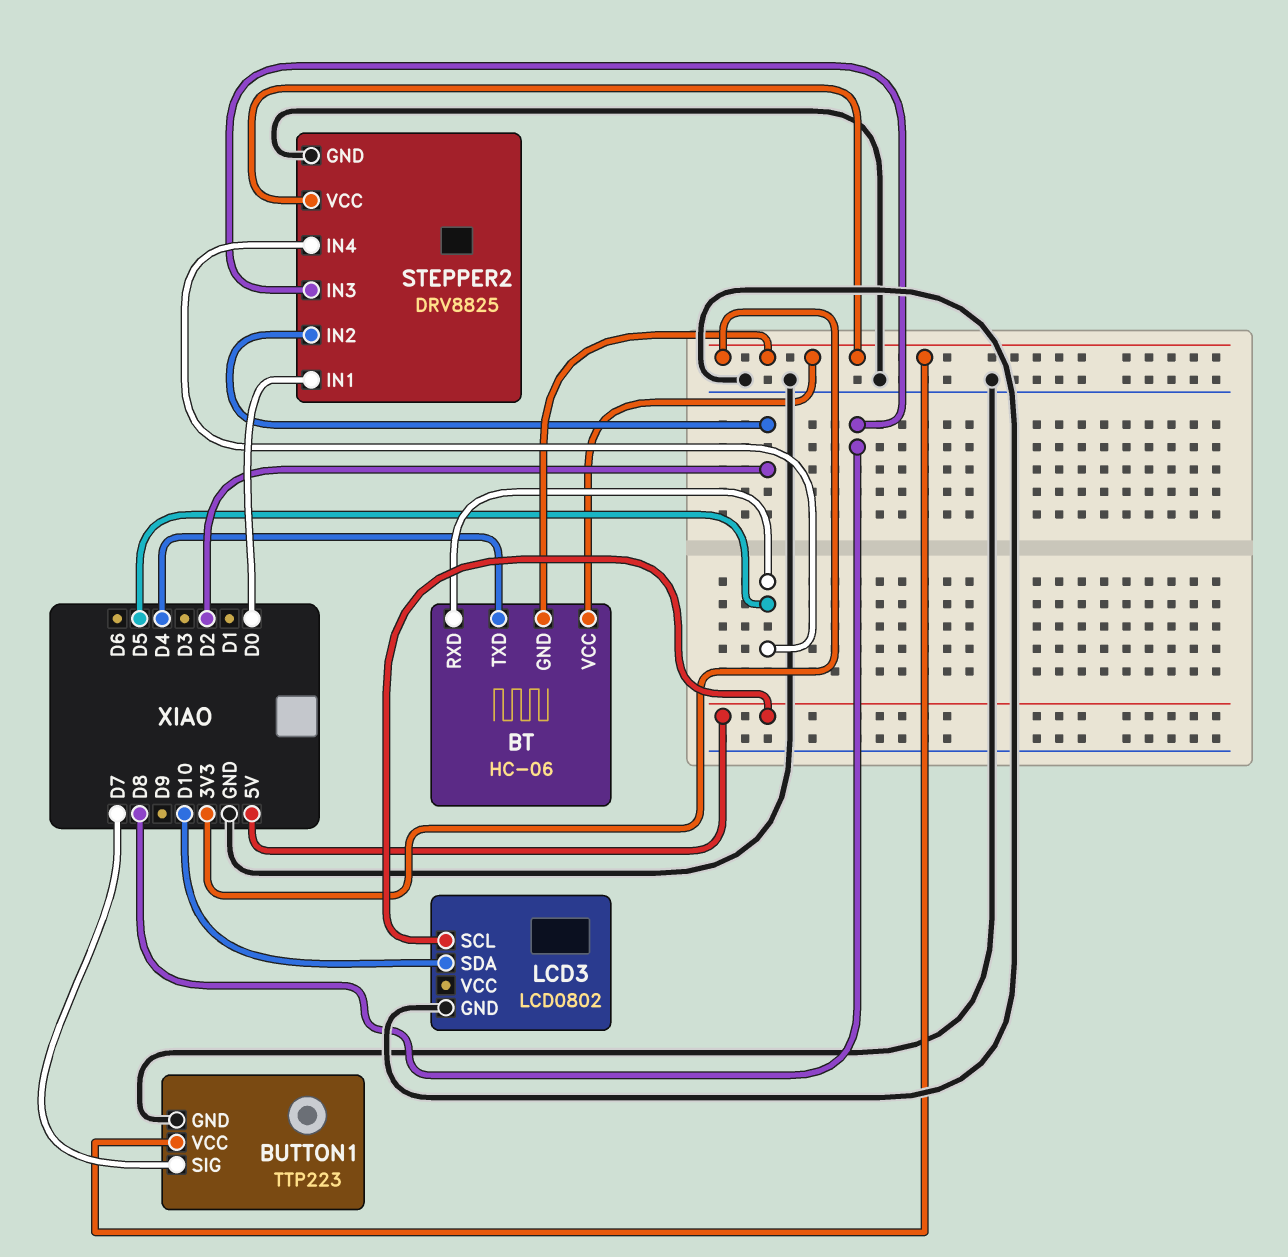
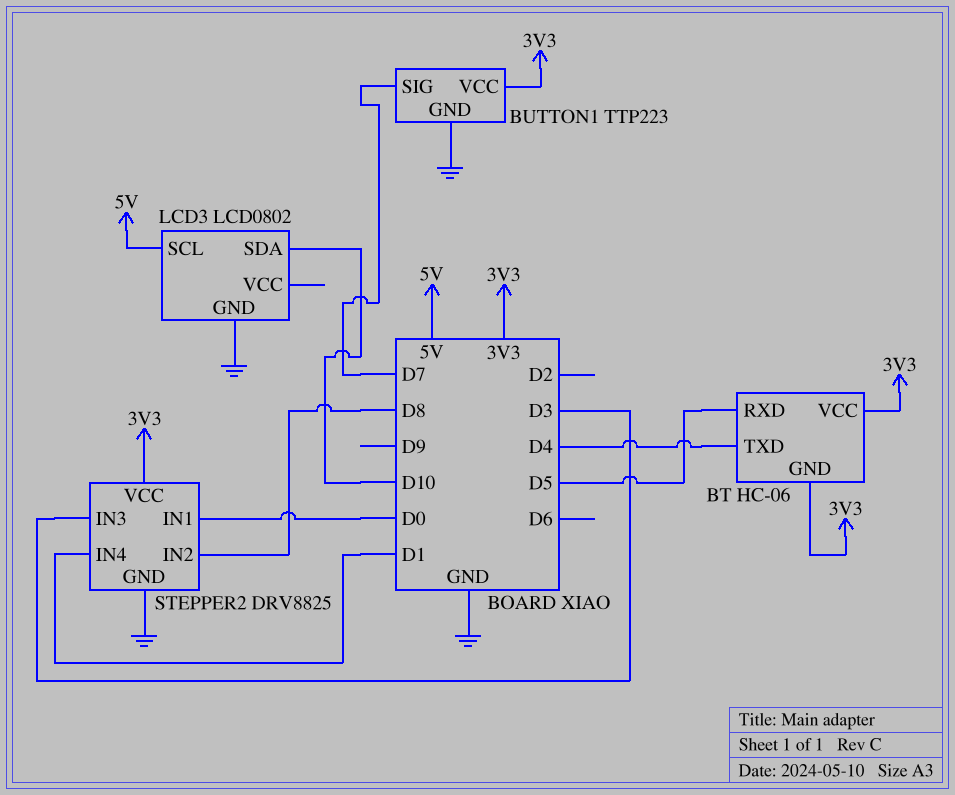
STEPPER2 pin IN2: D2 -> D8
STEPPER2 pin IN3: D8 -> D3
STEPPER2 pin IN4: D5 -> D1

